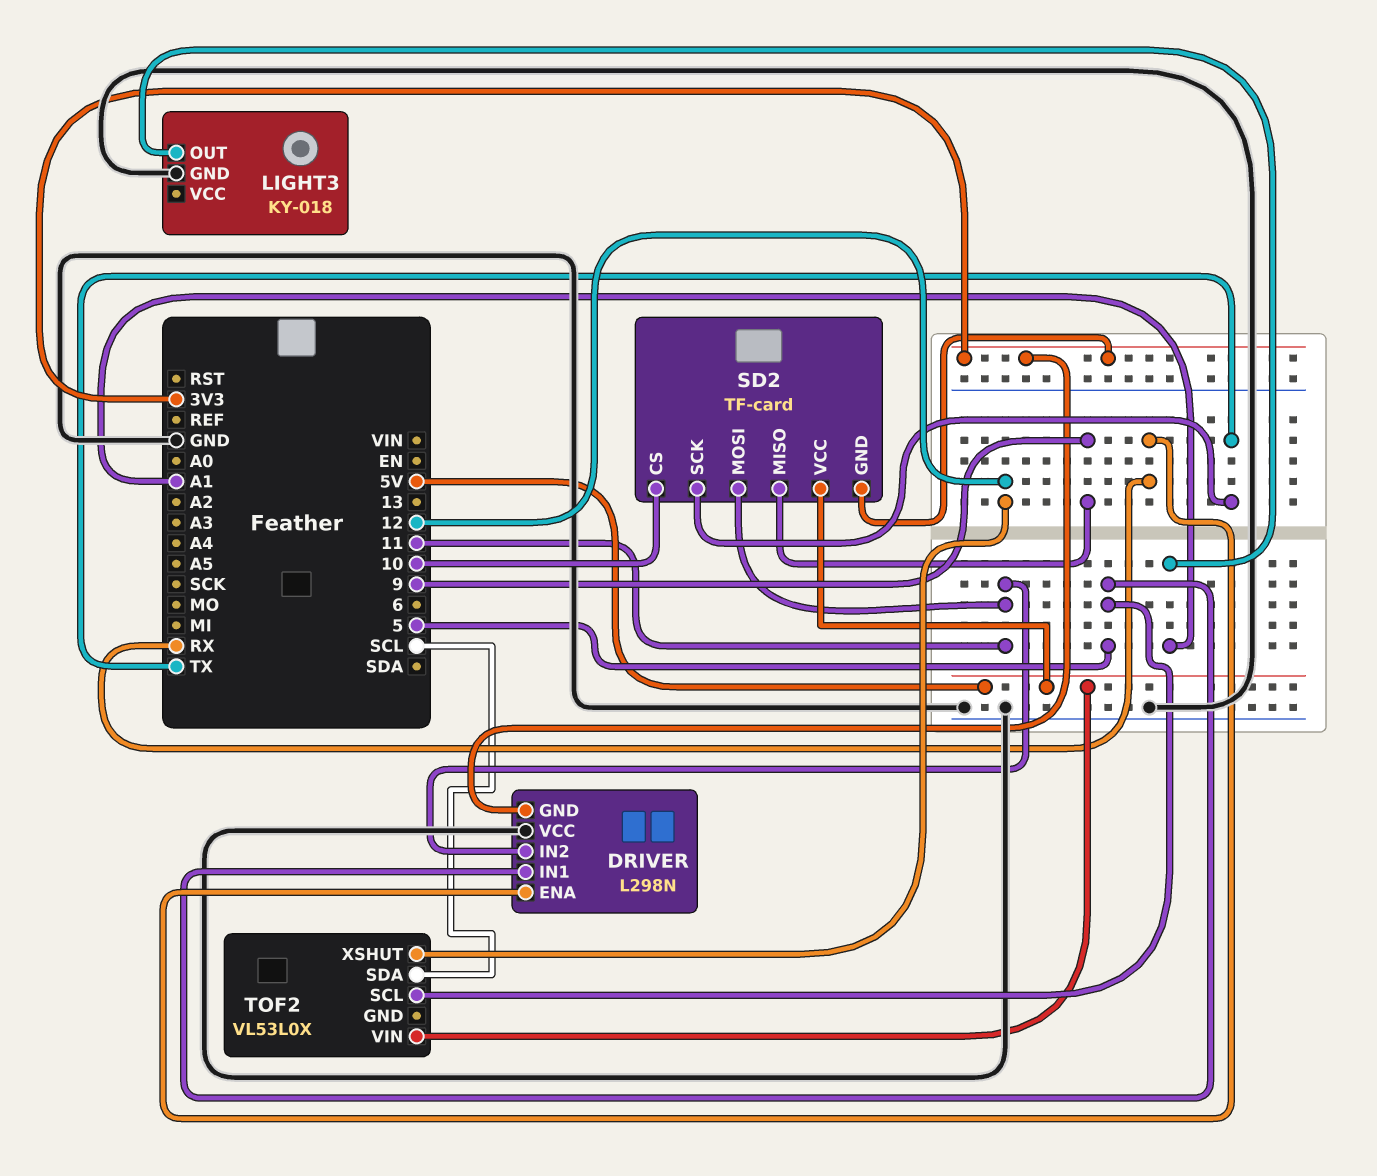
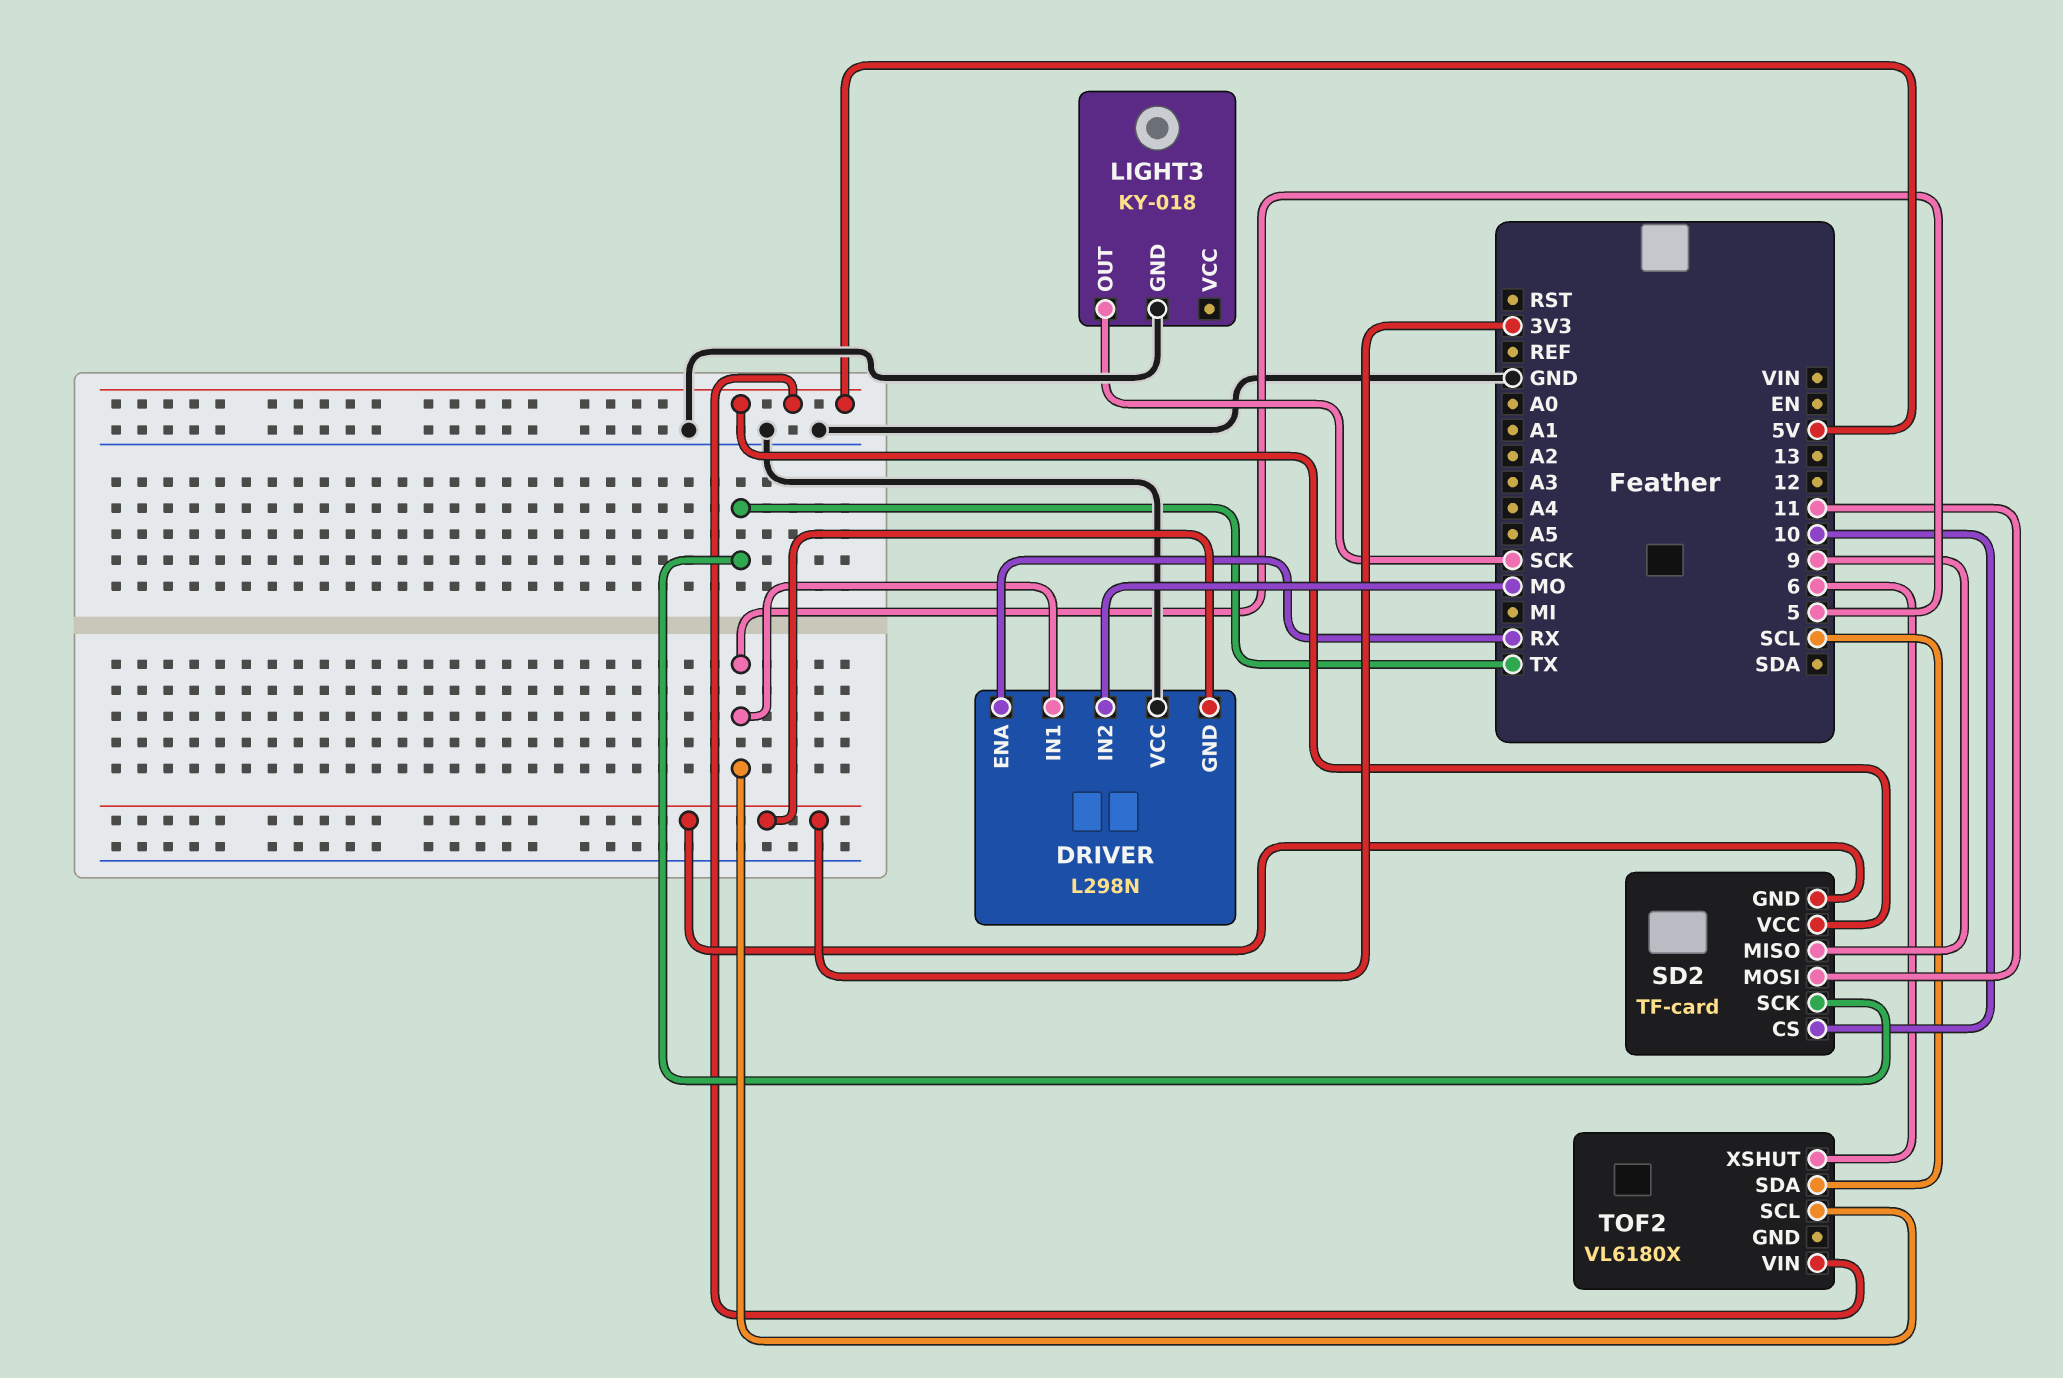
DRIVER pin IN2: 11 -> MO
LIGHT3 pin OUT: A1 -> SCK
TOF2: VL53L0X -> VL6180X
TOF2 pin XSHUT: 12 -> 6

